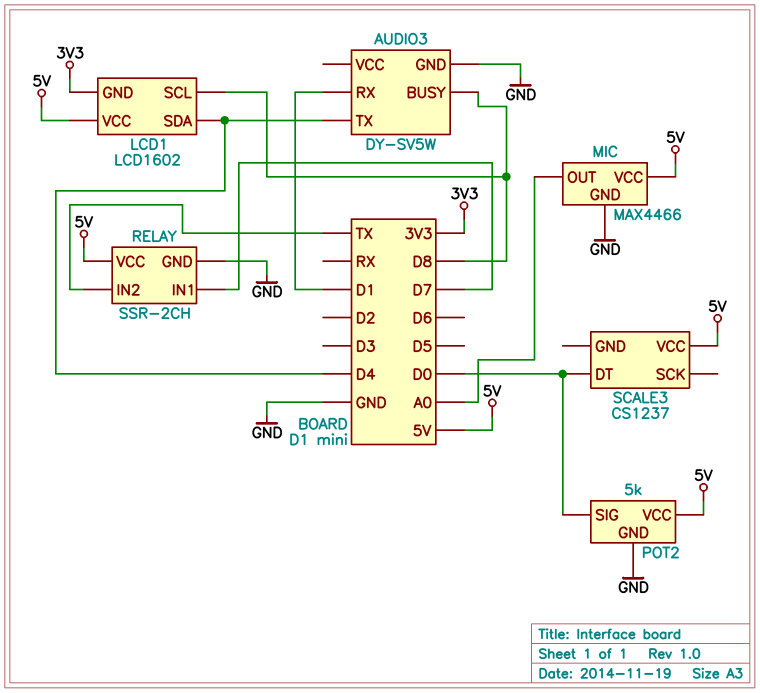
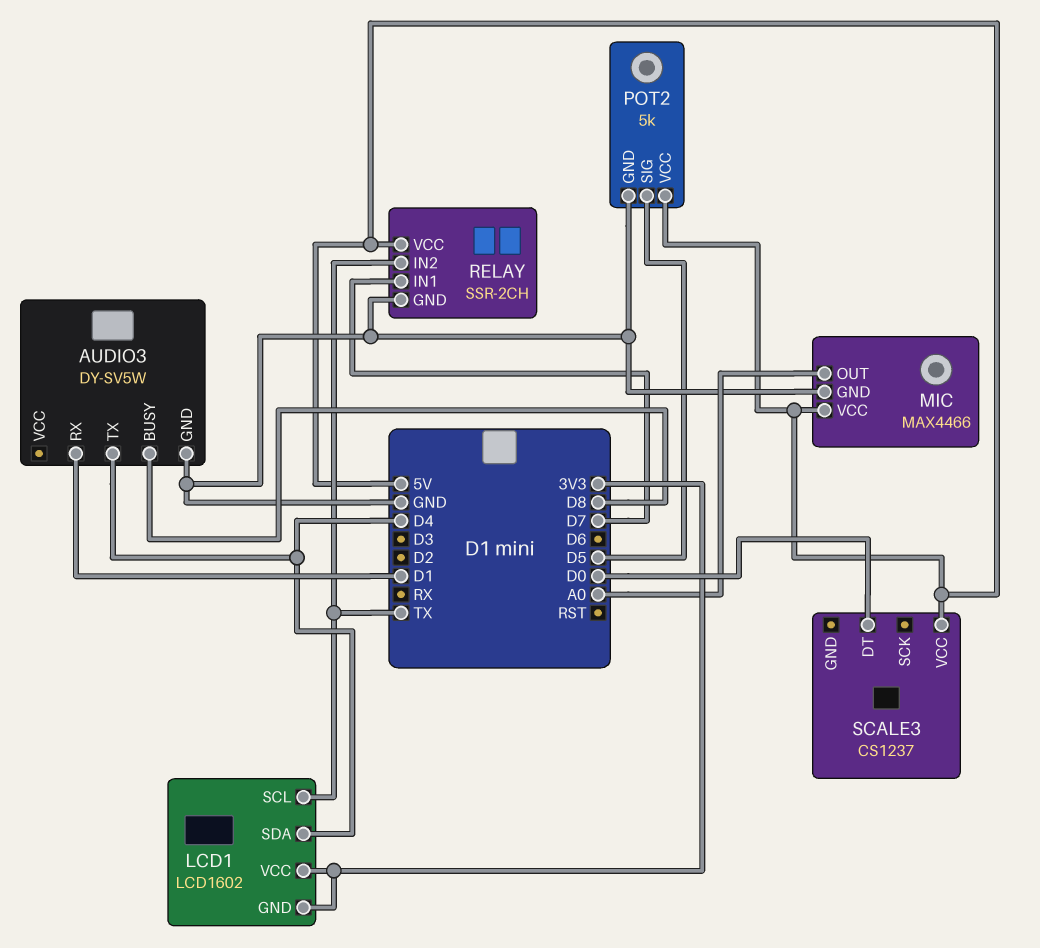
LCD1 pin SCL: D8 -> TX
LCD1 pin VCC: 5V -> 3V3
POT2 pin SIG: D0 -> D5

